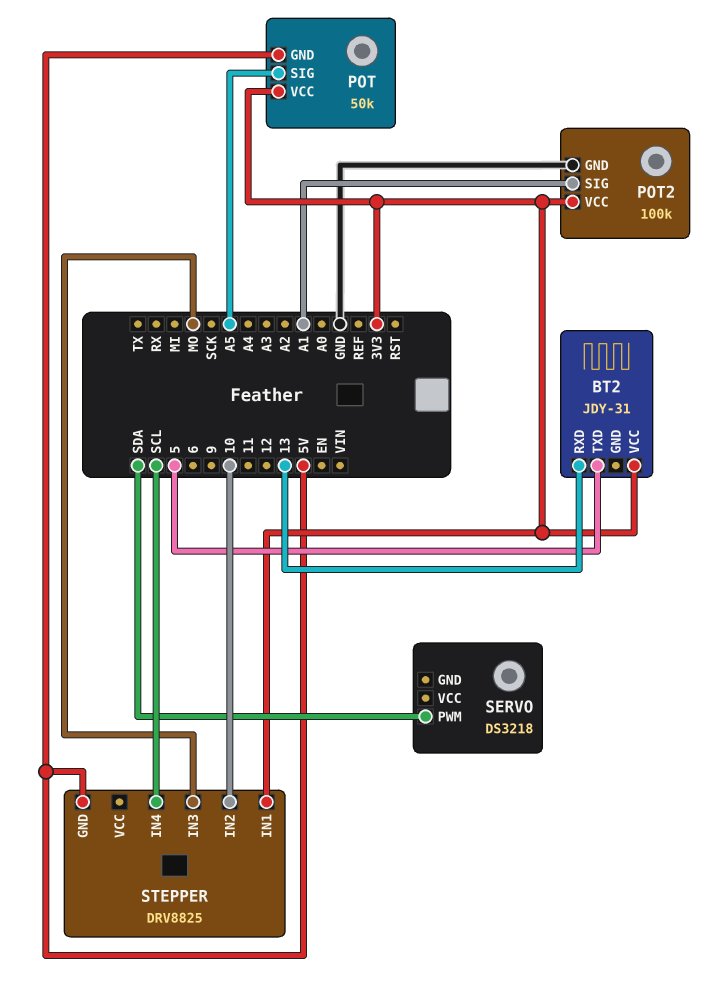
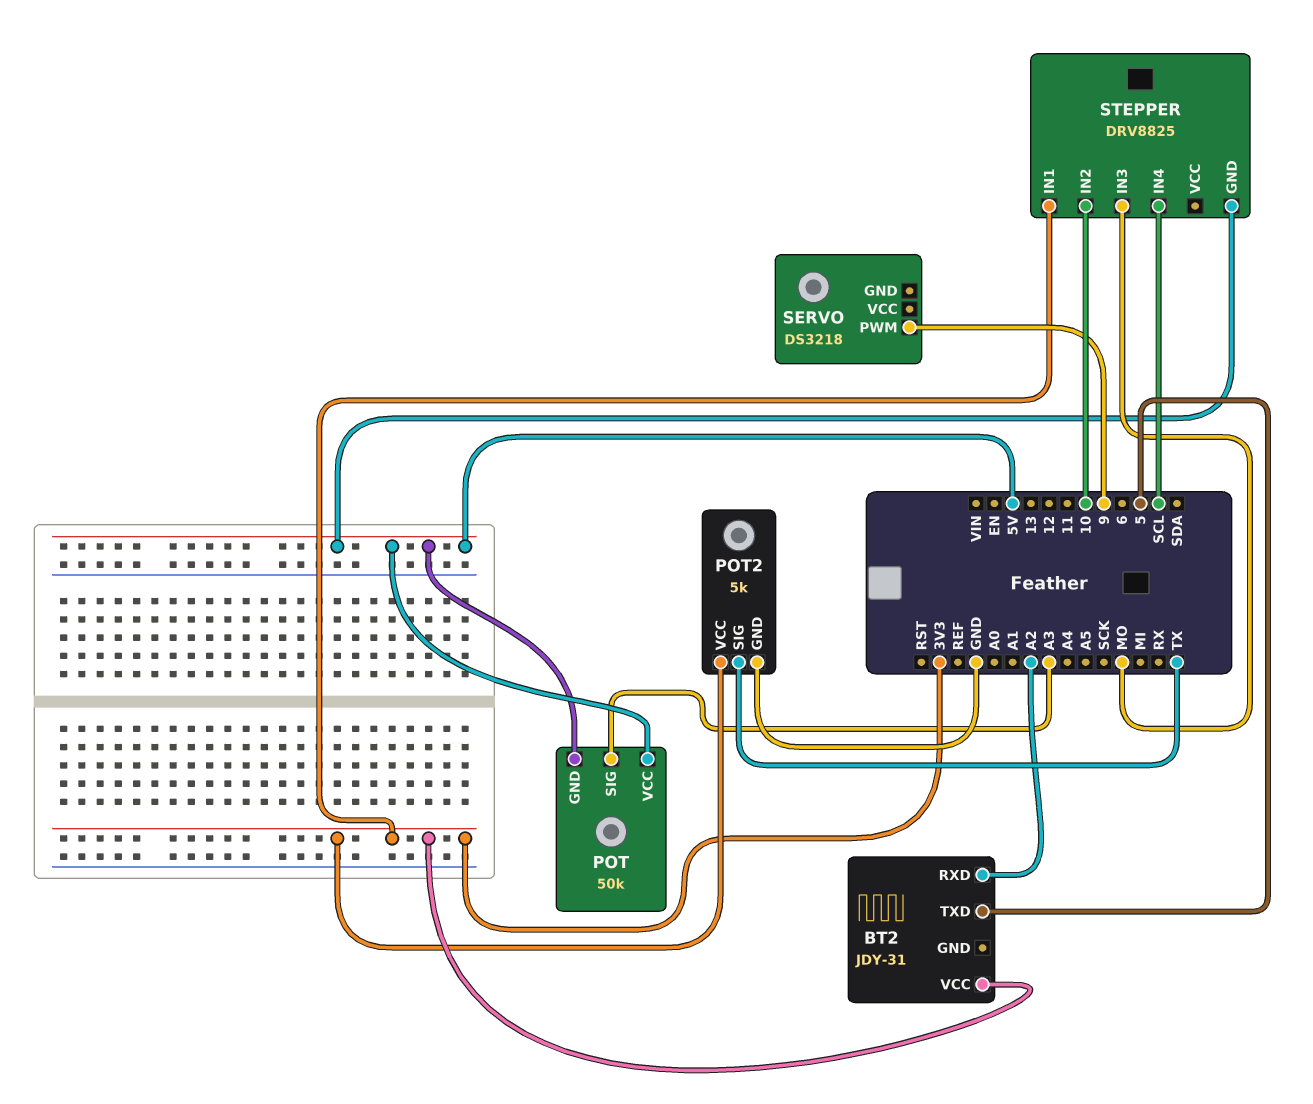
BT2 pin RXD: 13 -> A2
POT pin SIG: A5 -> A3
POT pin VCC: 3V3 -> 5V
POT2: 100k -> 5k
POT2 pin SIG: A1 -> TX
SERVO pin PWM: SDA -> 9

